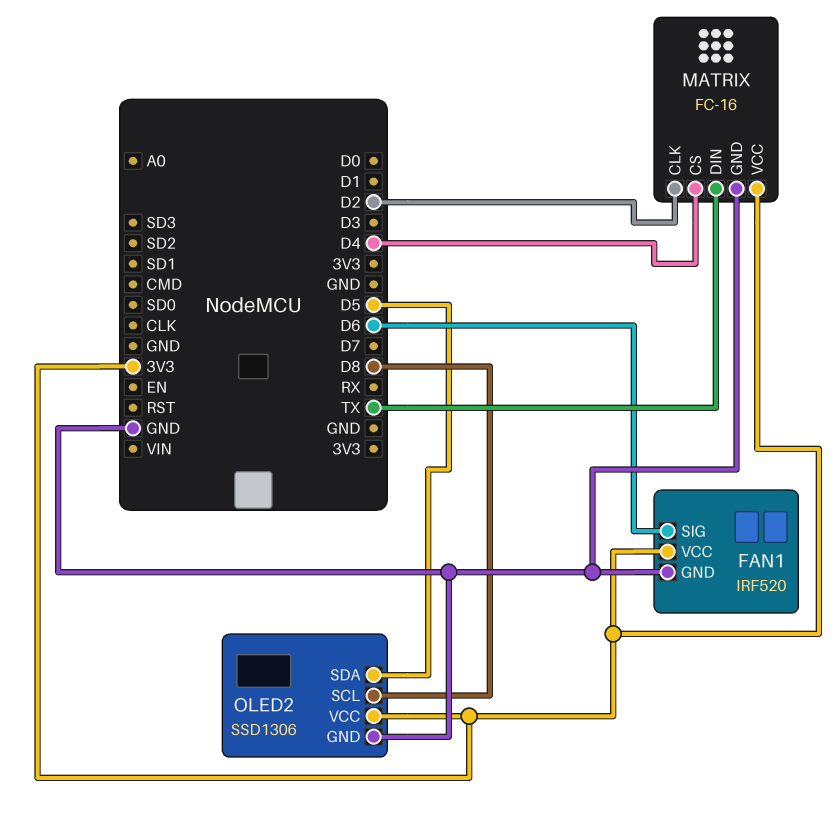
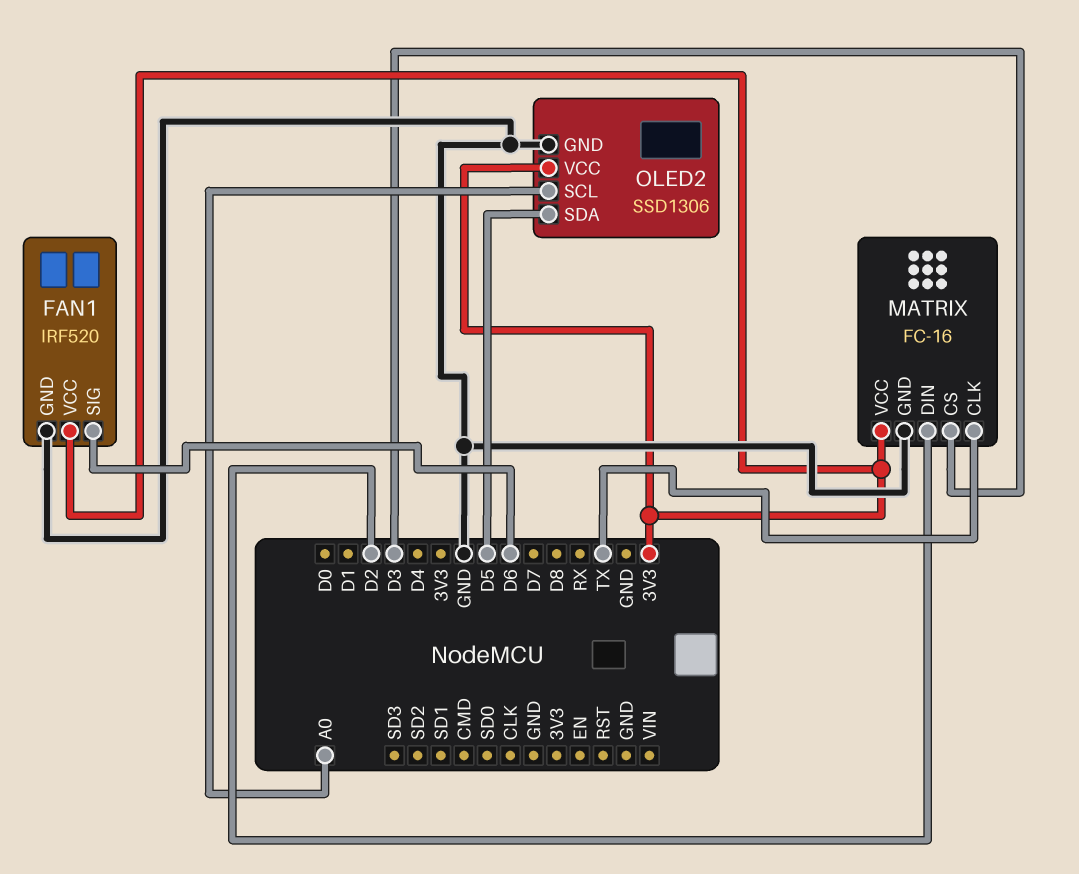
MATRIX pin CLK: D2 -> TX
MATRIX pin CS: D4 -> D3
MATRIX pin DIN: TX -> D2
OLED2 pin SCL: D8 -> A0

